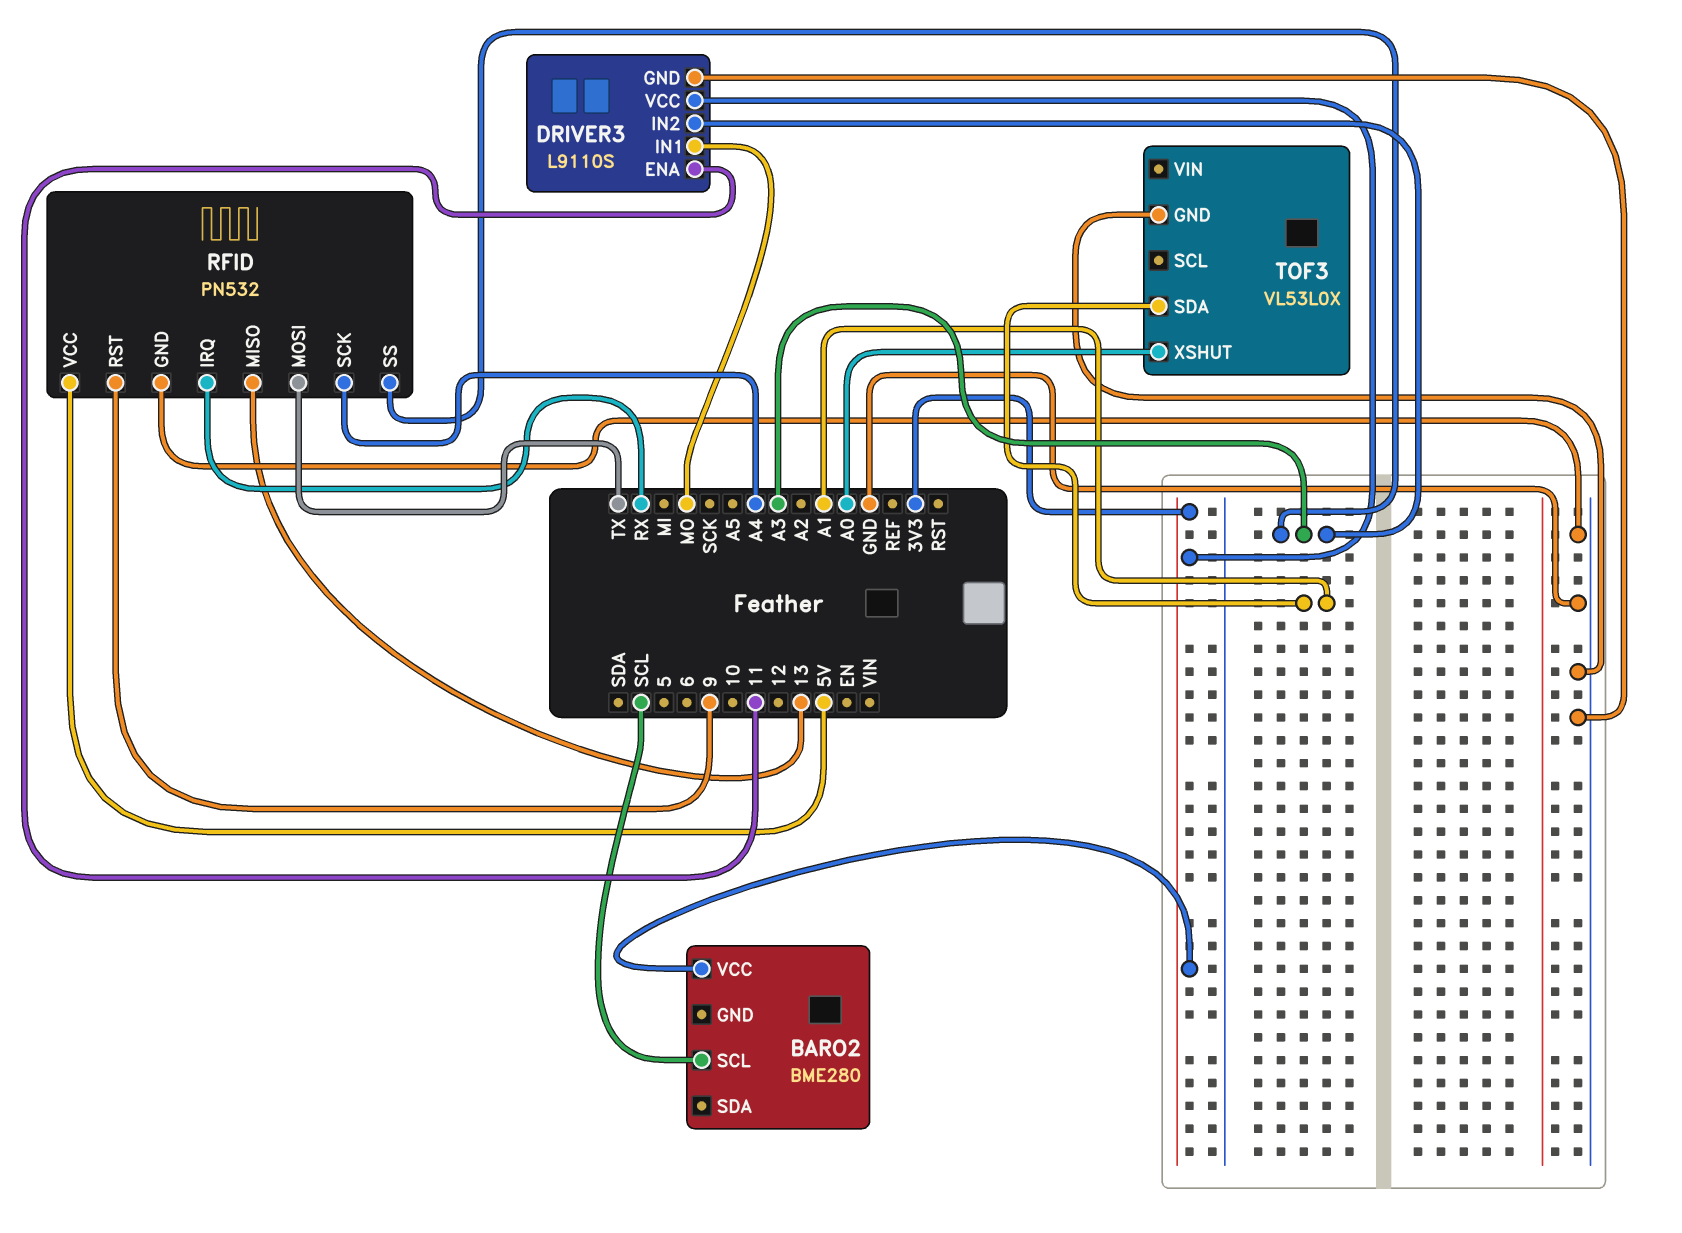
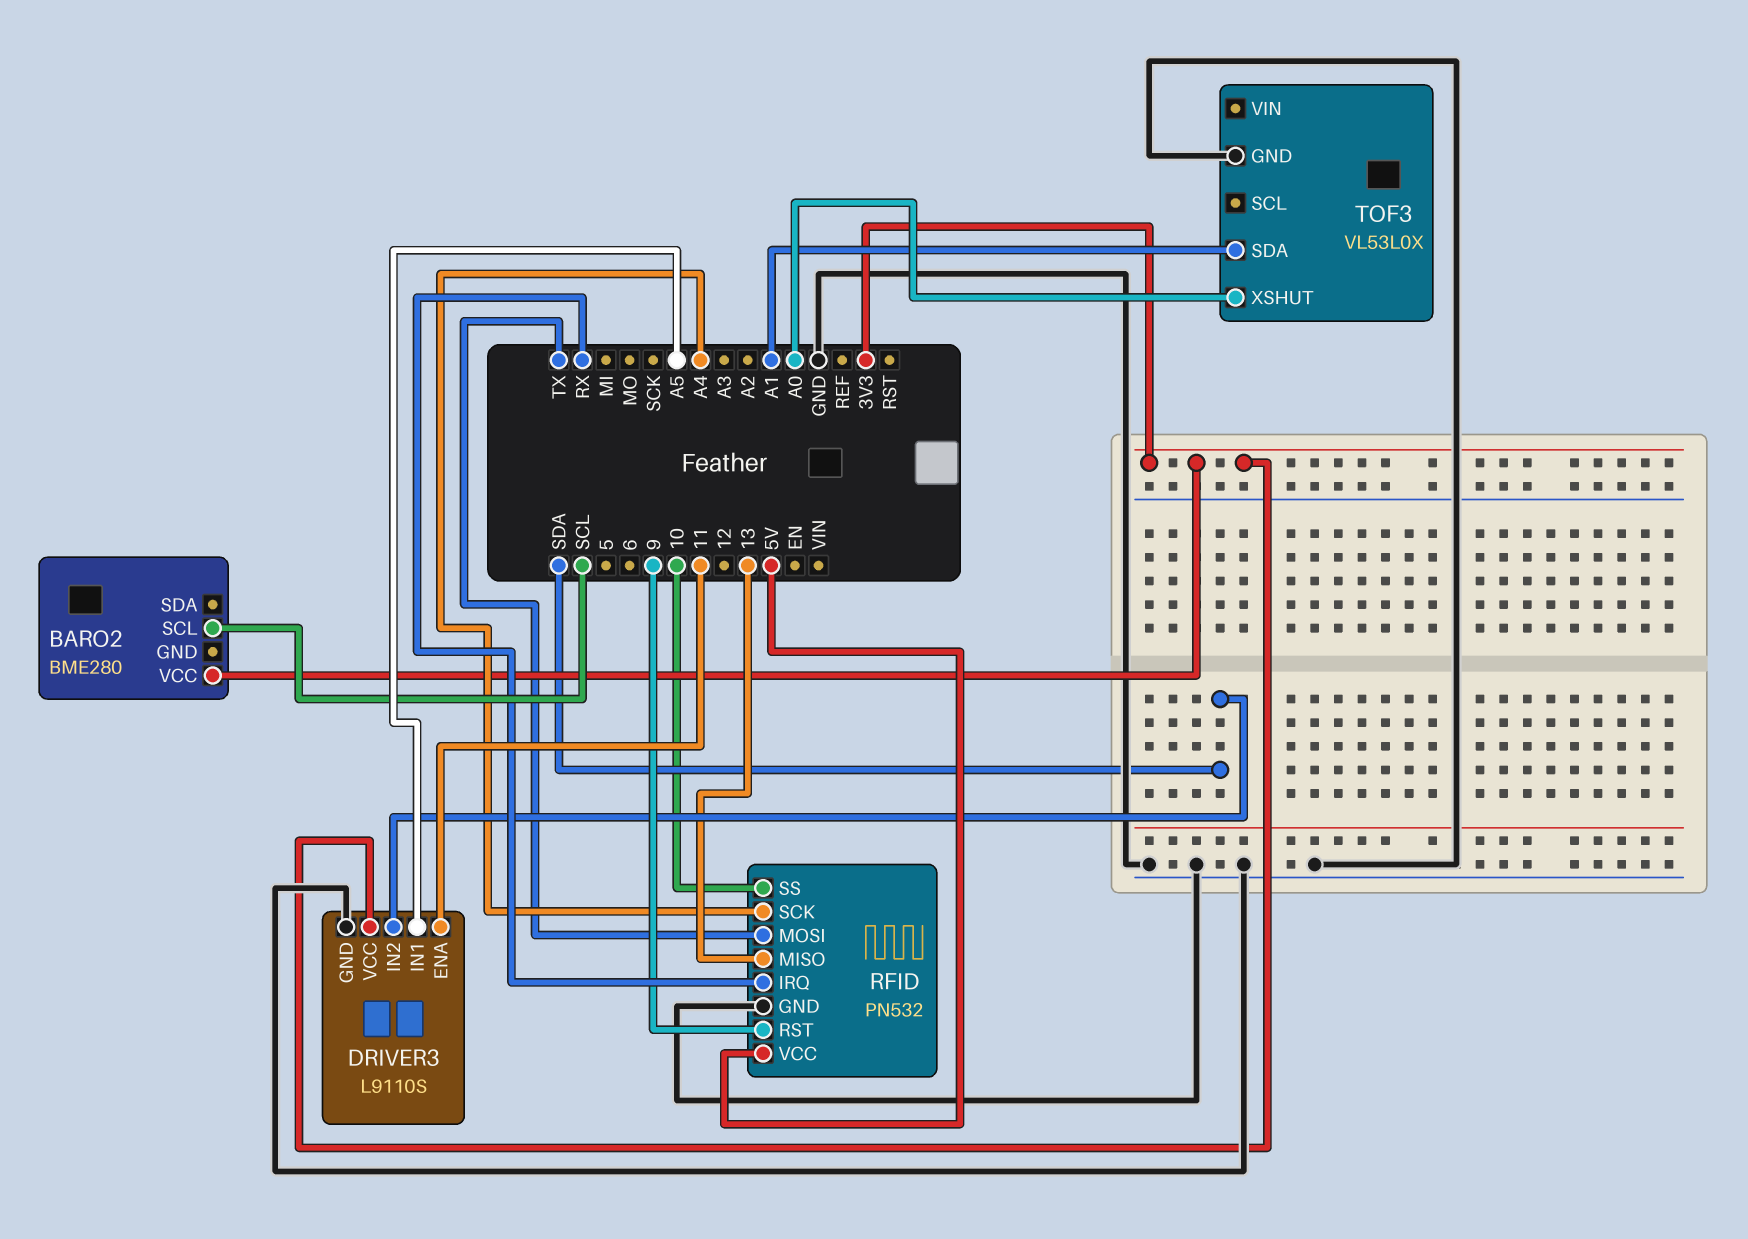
DRIVER3 pin IN1: MO -> A5
DRIVER3 pin IN2: A3 -> SDA
RFID pin SS: A3 -> 10

